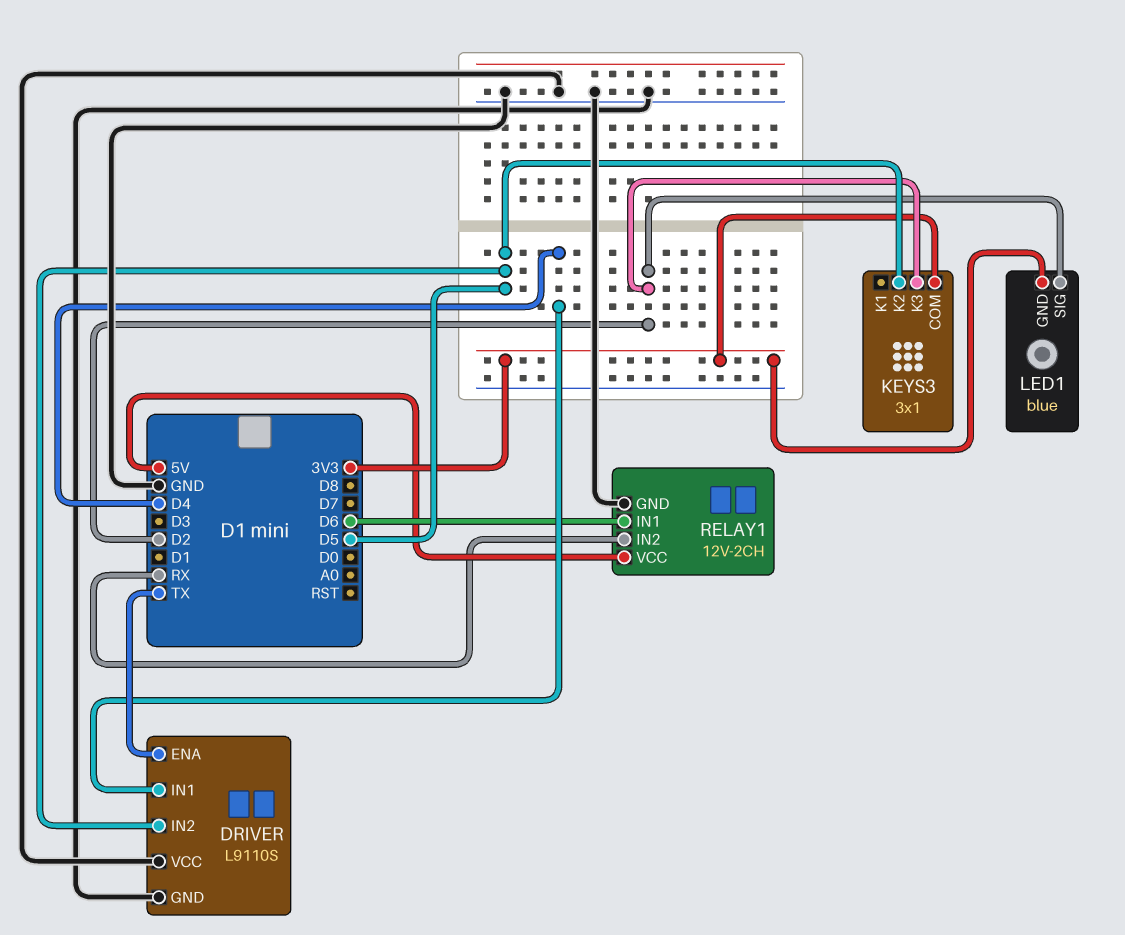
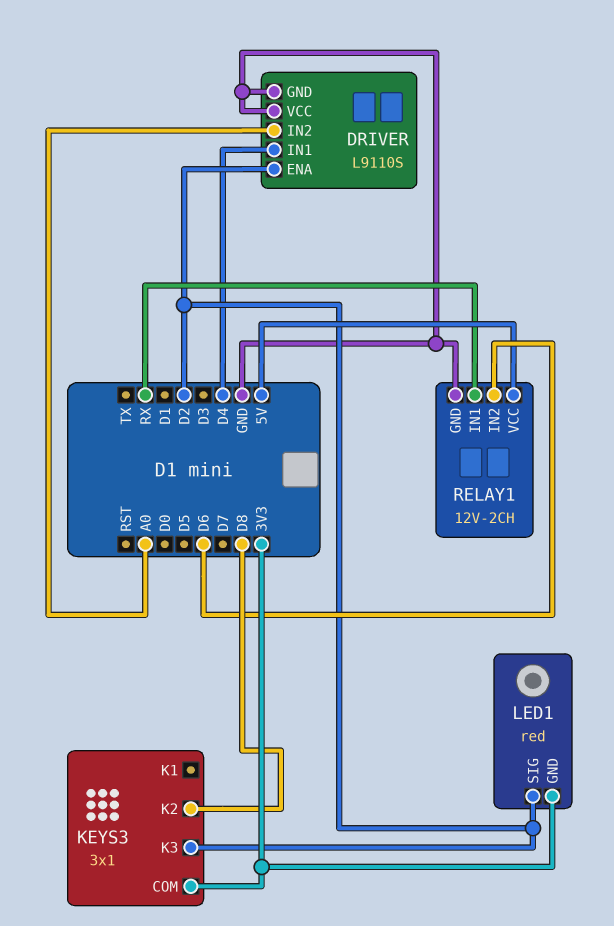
DRIVER pin ENA: TX -> D2
DRIVER pin IN2: D5 -> A0
KEYS3 pin K2: D5 -> D8
LED1: blue -> red
RELAY1 pin IN1: D6 -> RX
RELAY1 pin IN2: RX -> D6

